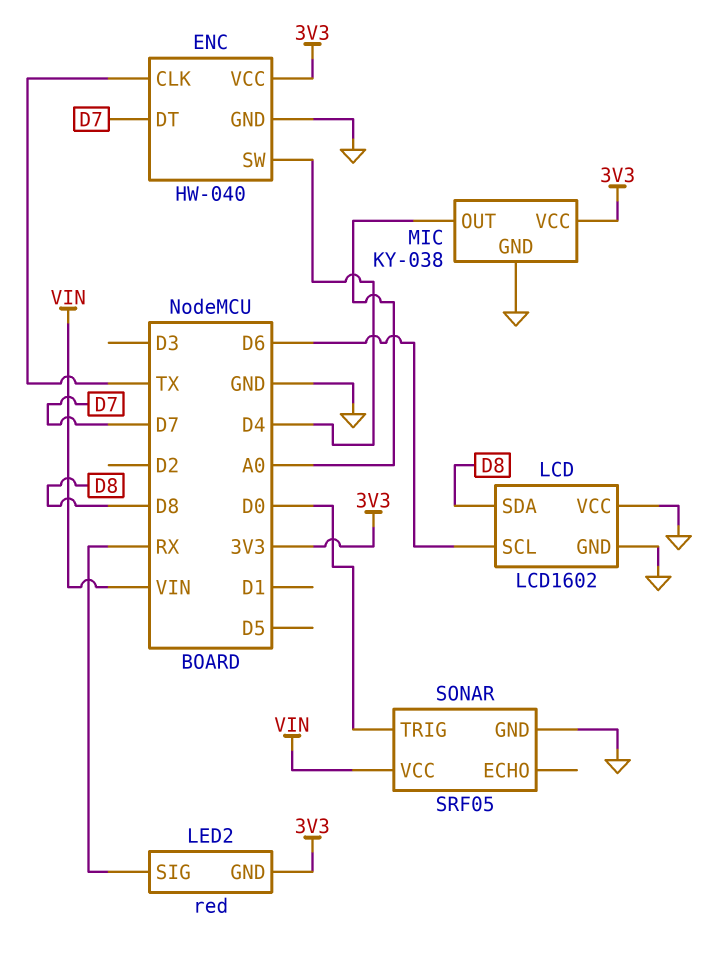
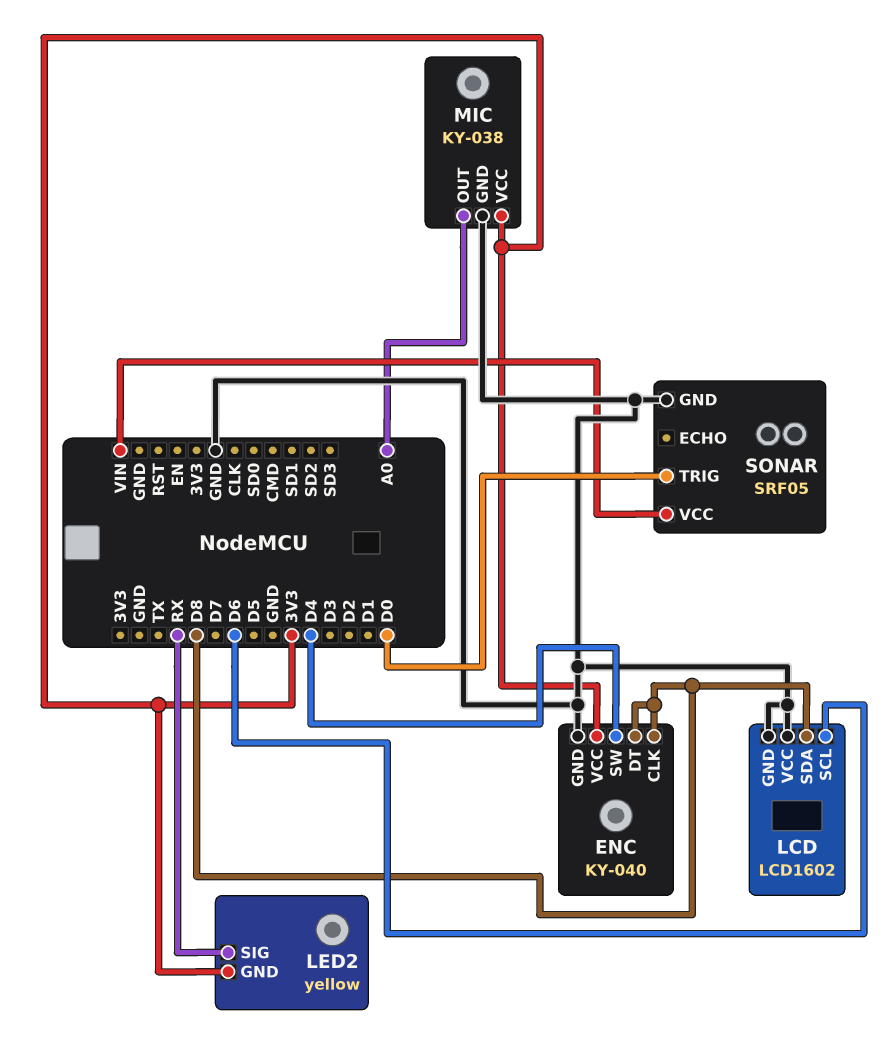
ENC: HW-040 -> KY-040
ENC pin CLK: TX -> D8
ENC pin DT: D7 -> D8
LED2: red -> yellow

